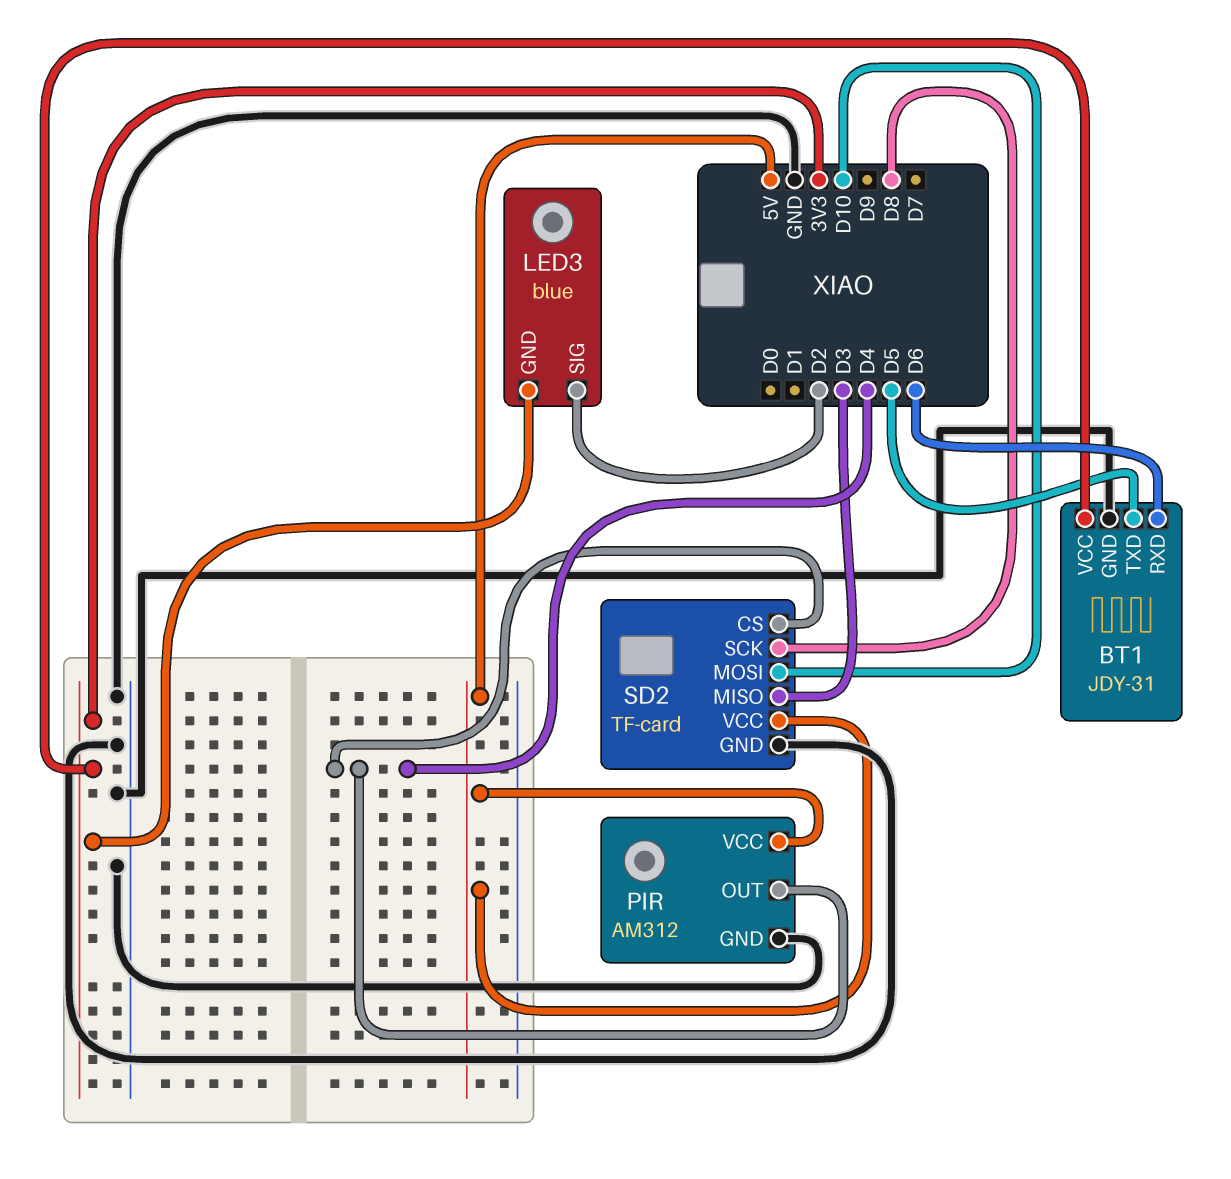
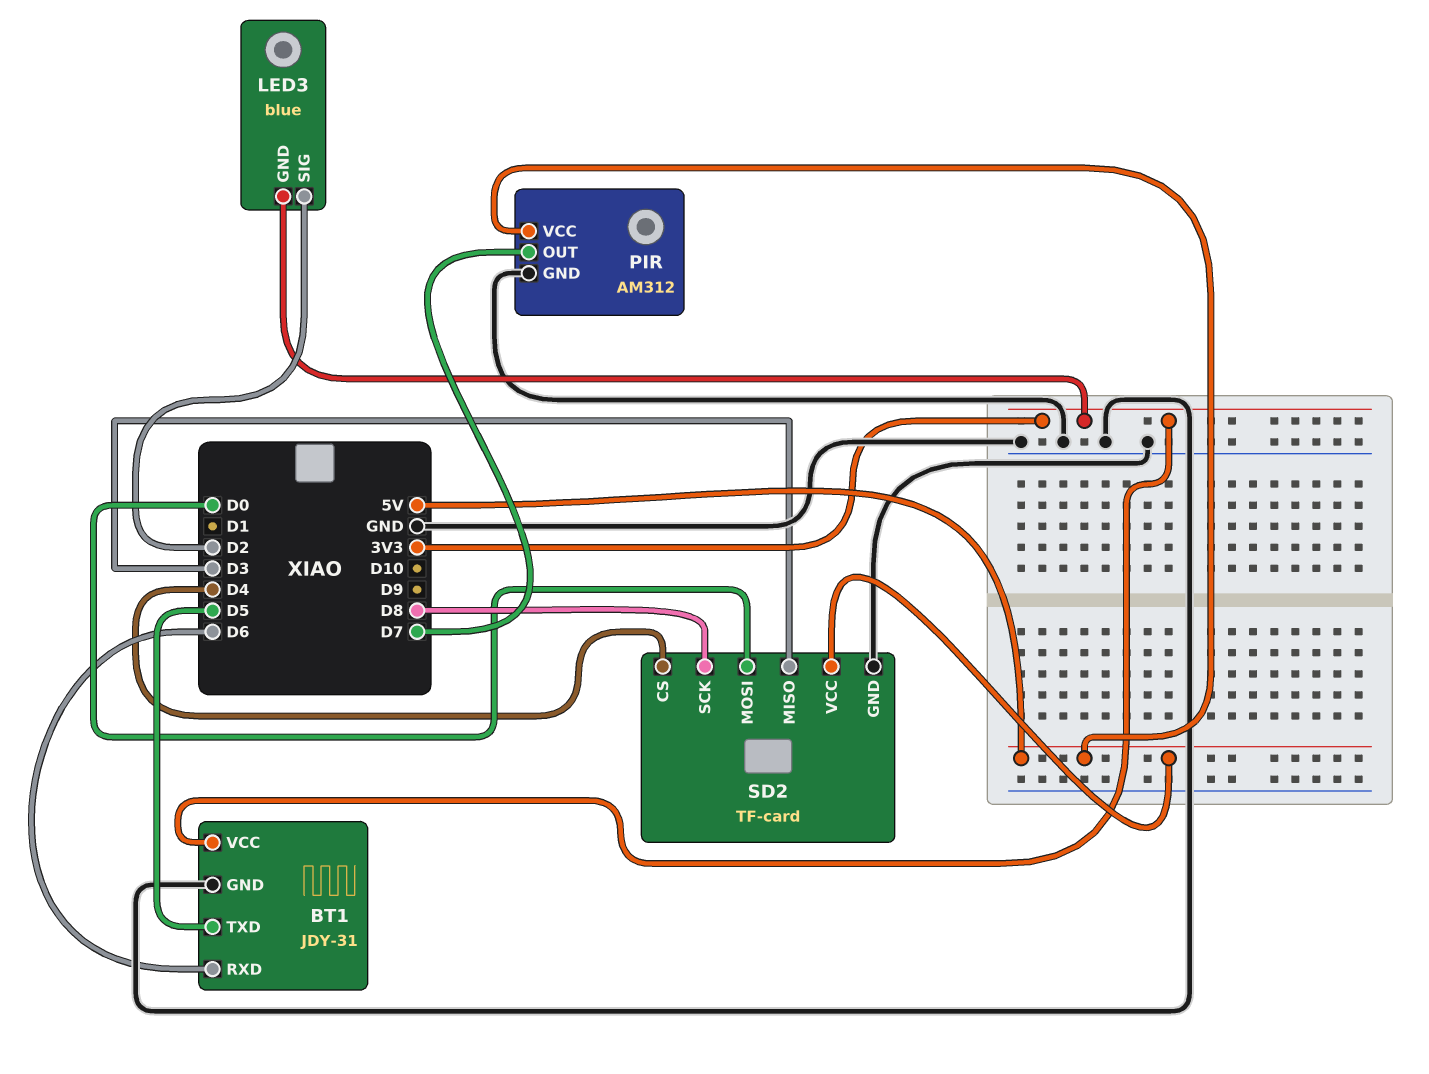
PIR pin OUT: D4 -> D7
SD2 pin MOSI: D10 -> D0

